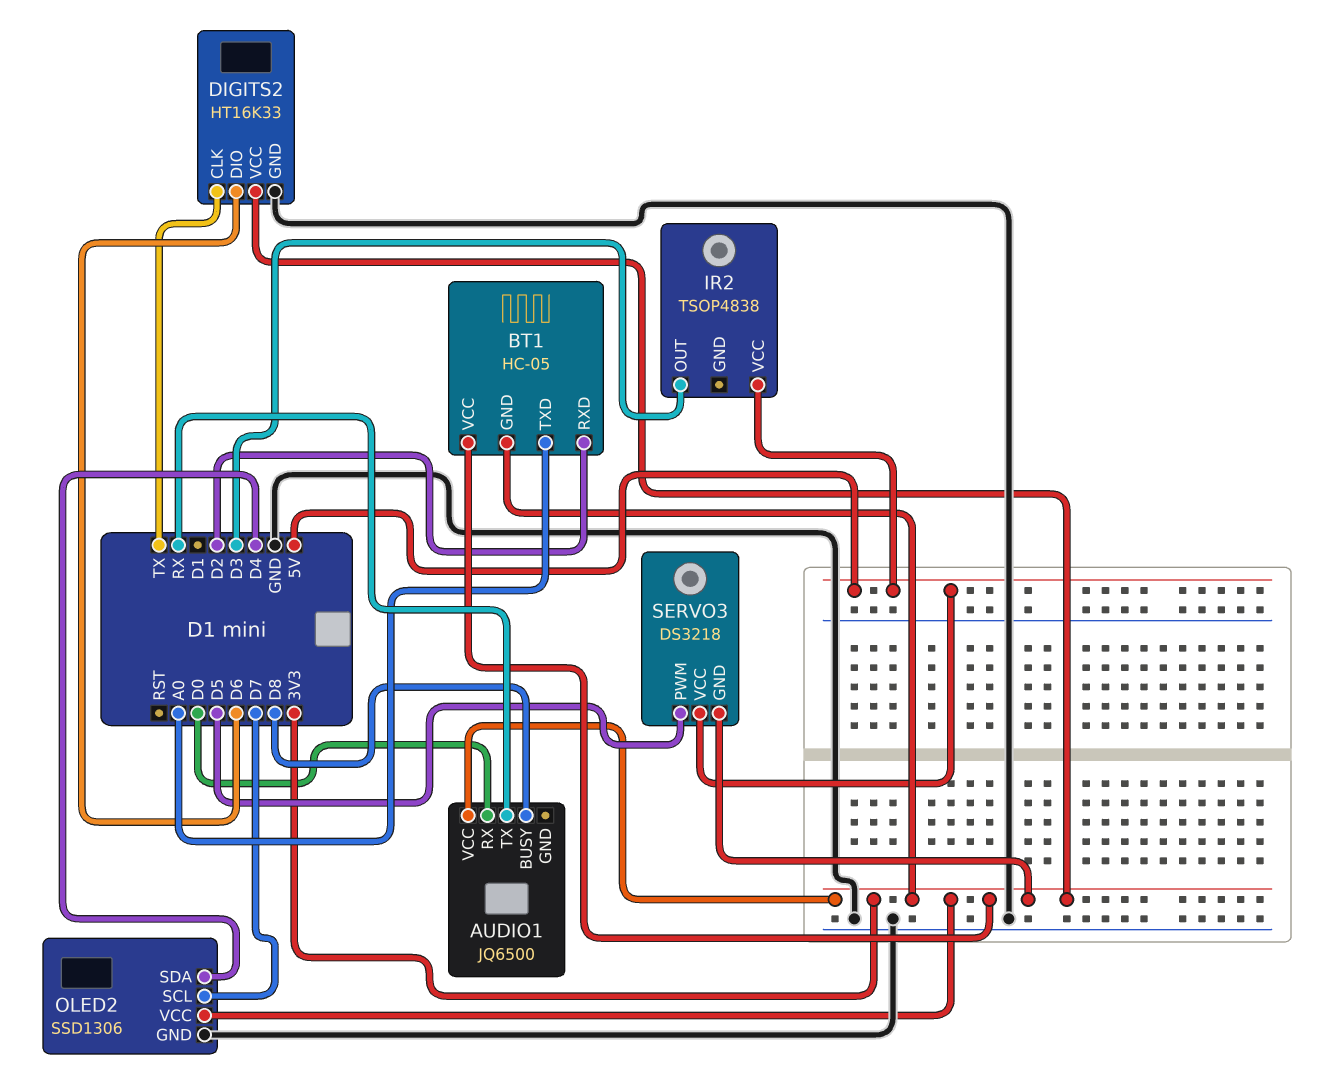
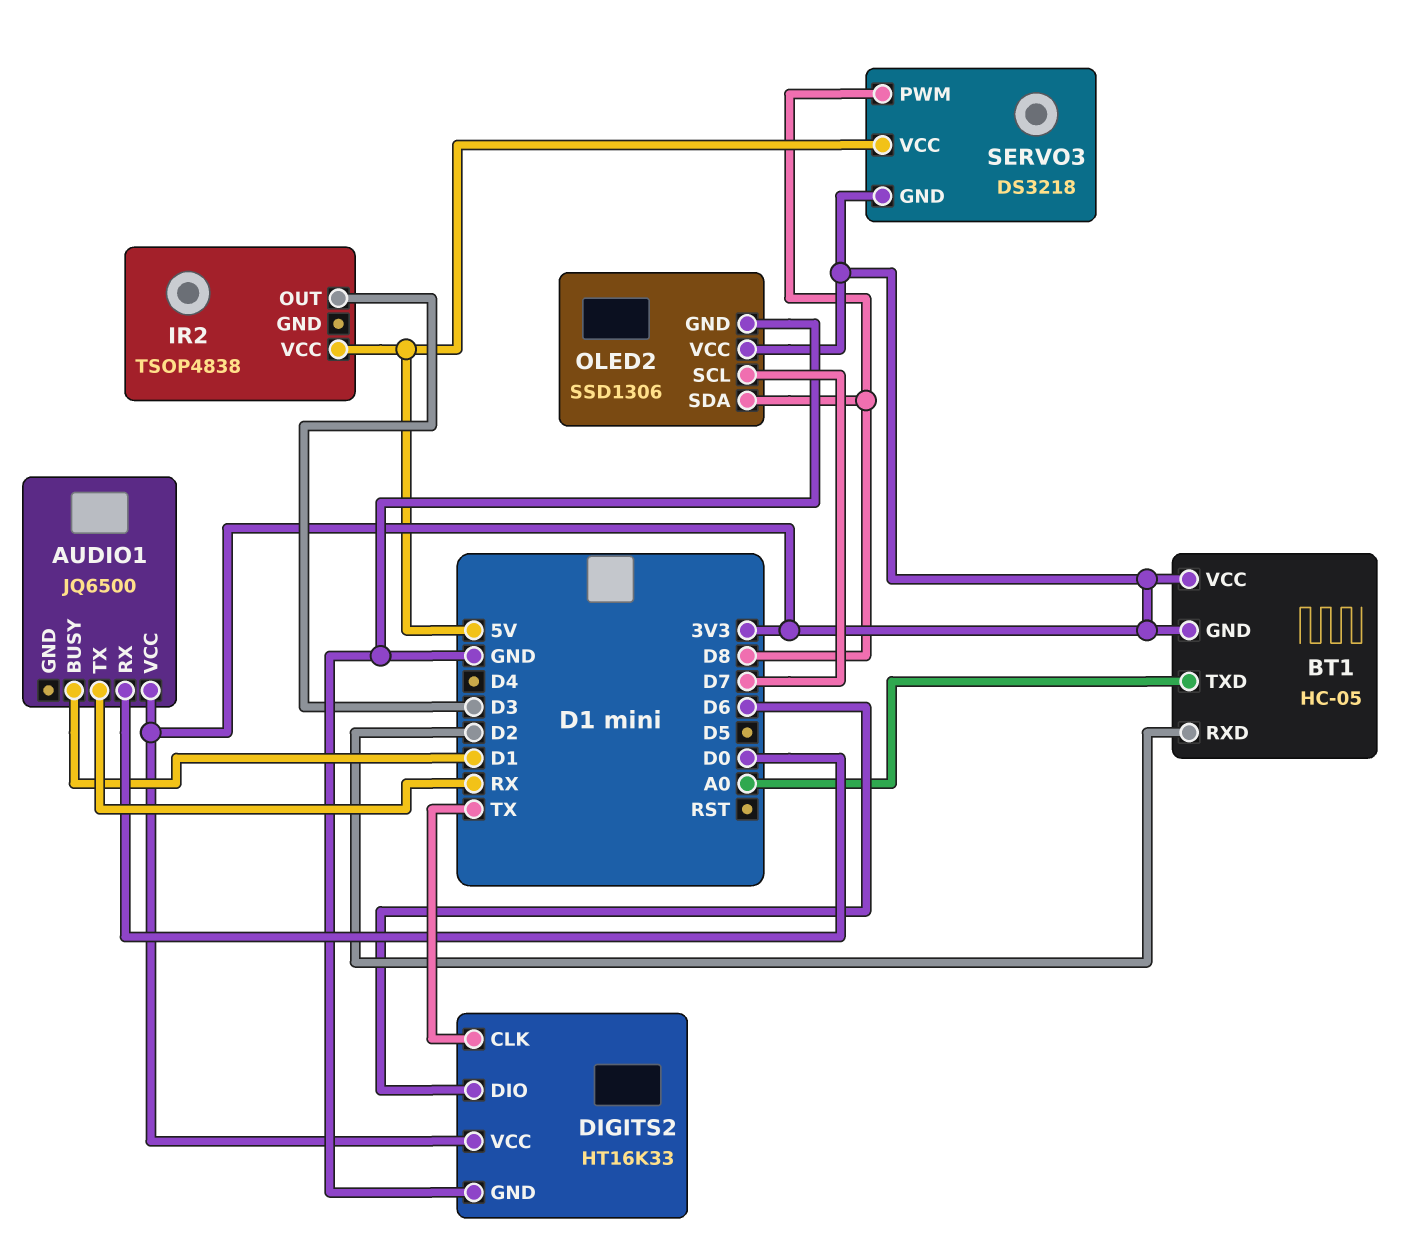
AUDIO1 pin BUSY: D8 -> D1
OLED2 pin SDA: D4 -> D8
SERVO3 pin PWM: D5 -> D8

